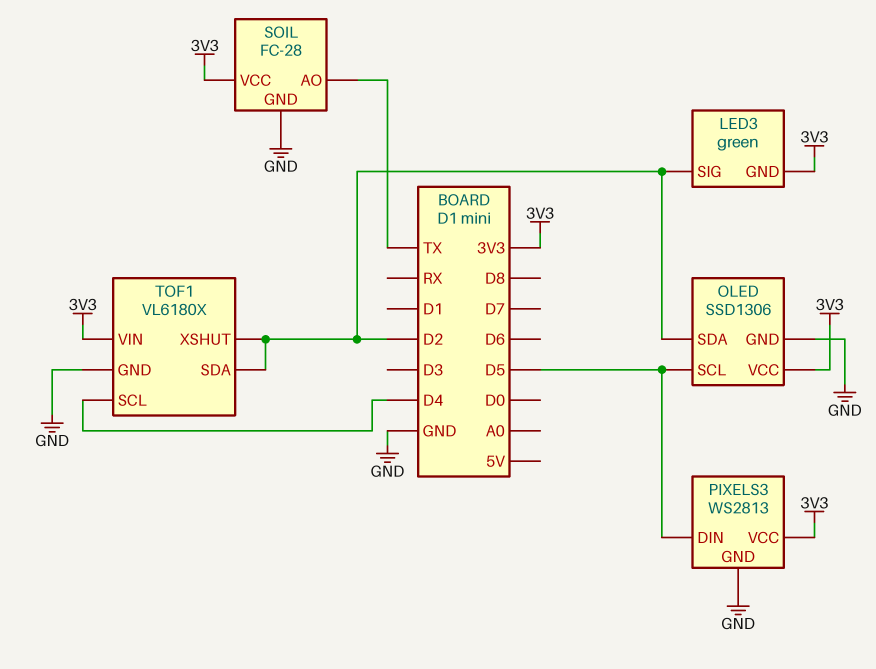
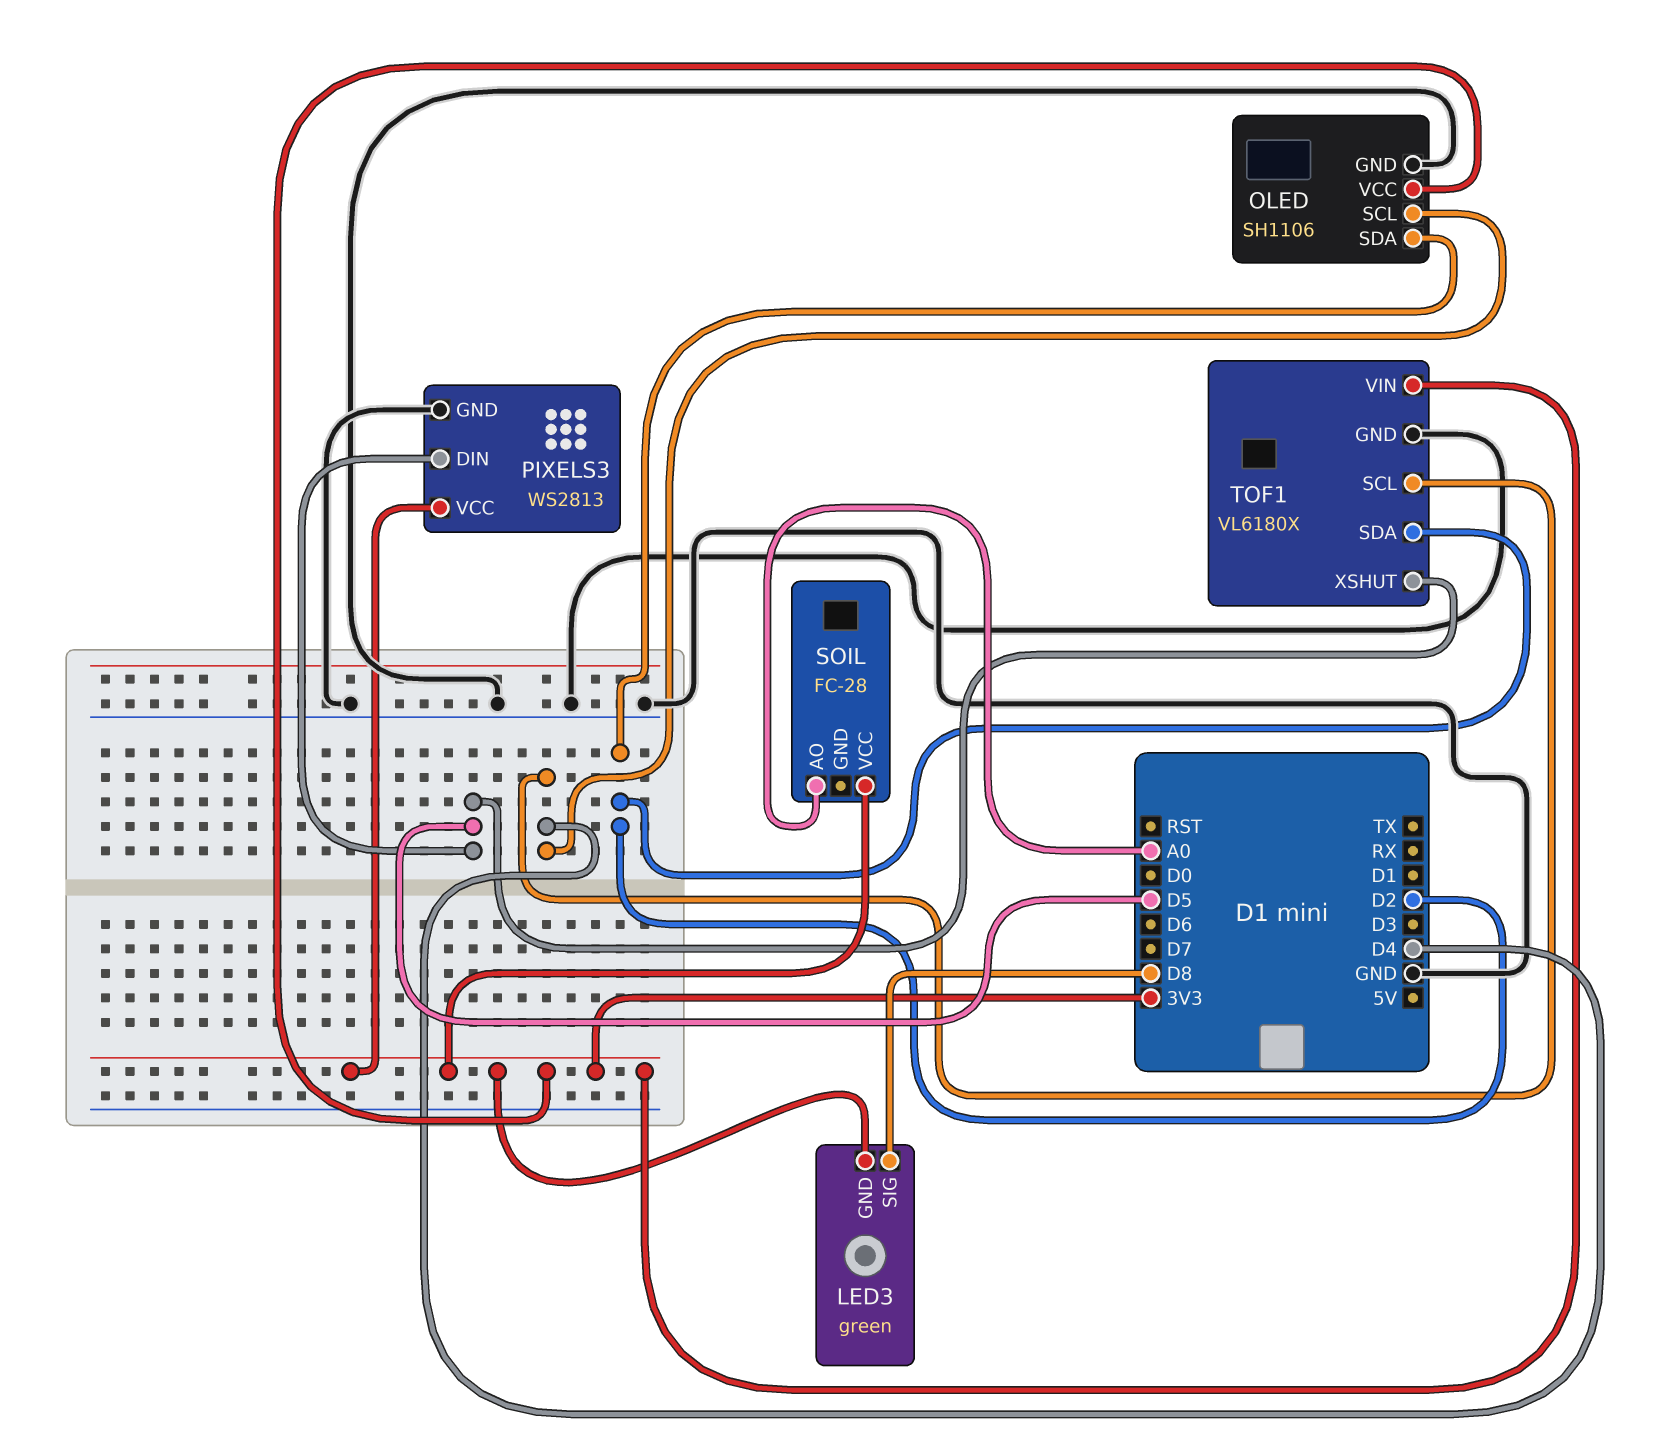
LED3 pin SIG: D2 -> D8
OLED: SSD1306 -> SH1106
OLED pin SCL: D5 -> D4
SOIL pin AO: TX -> A0
SOIL pin GND: GND -> none
TOF1 pin XSHUT: D2 -> D5

